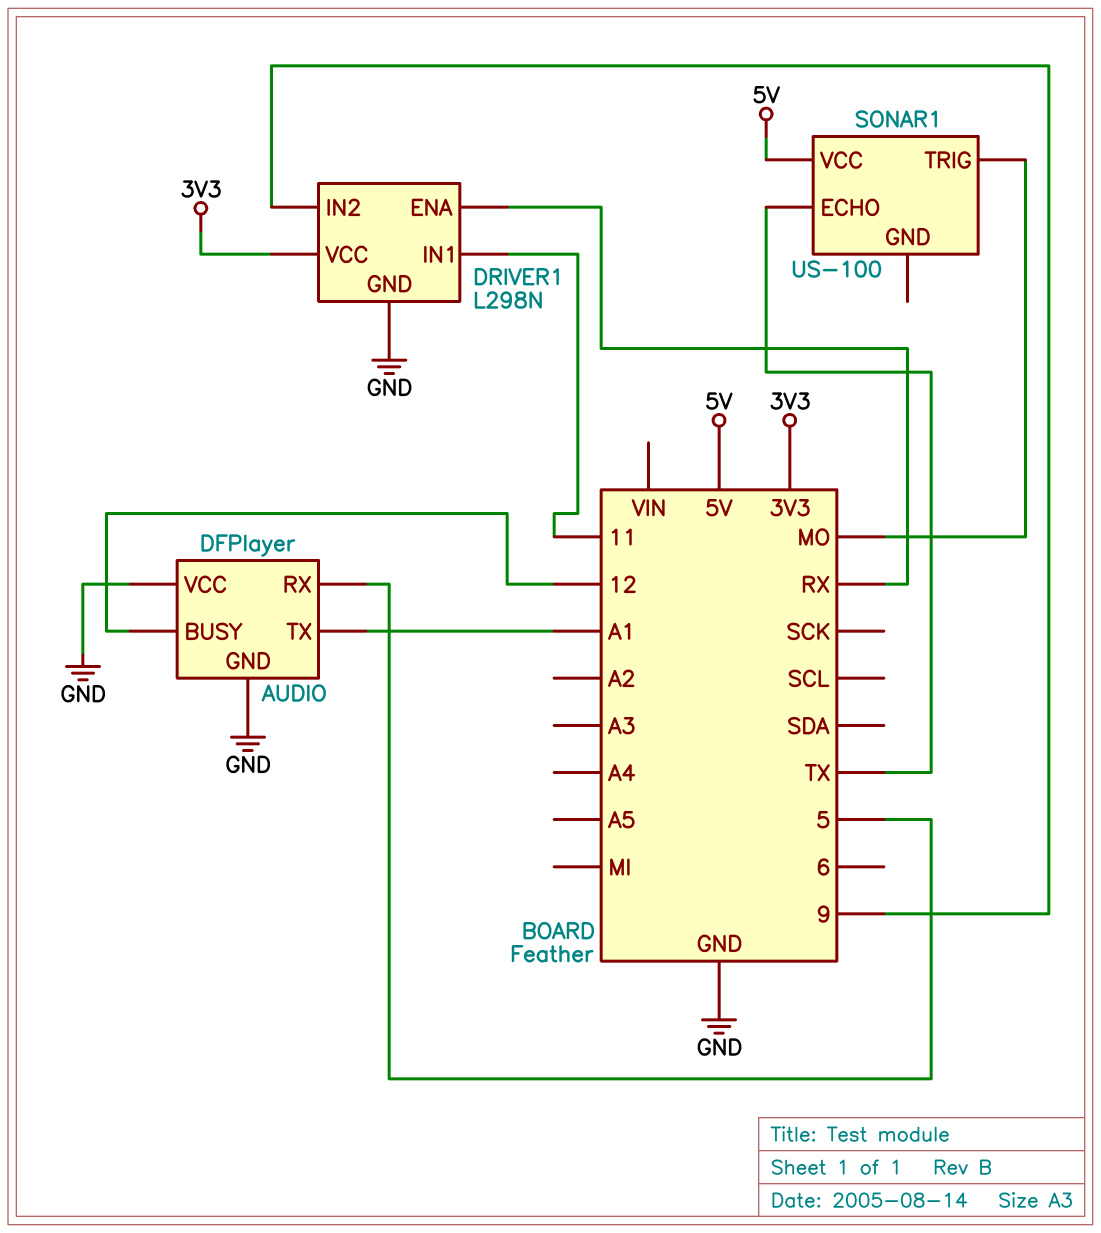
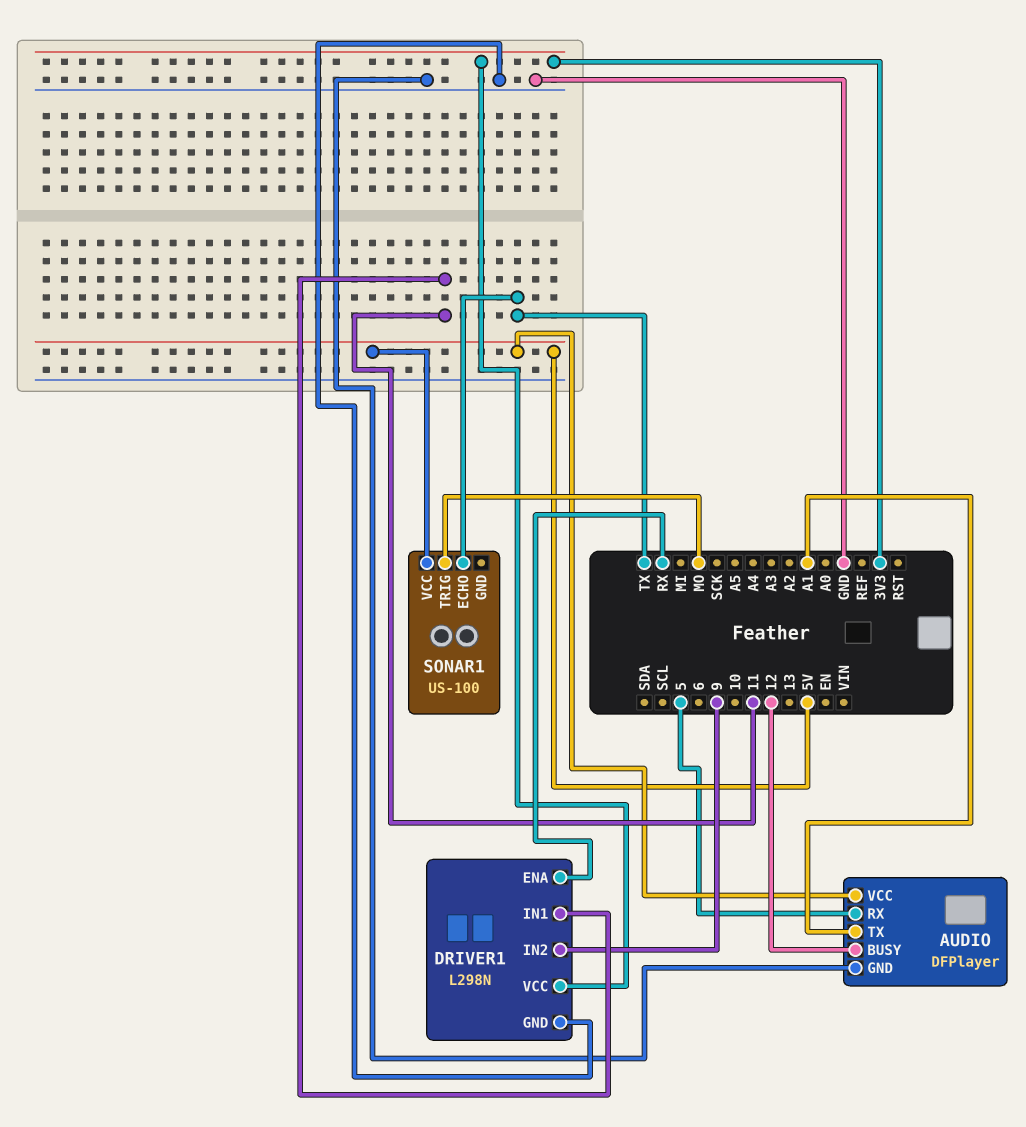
AUDIO pin VCC: GND -> 5V

